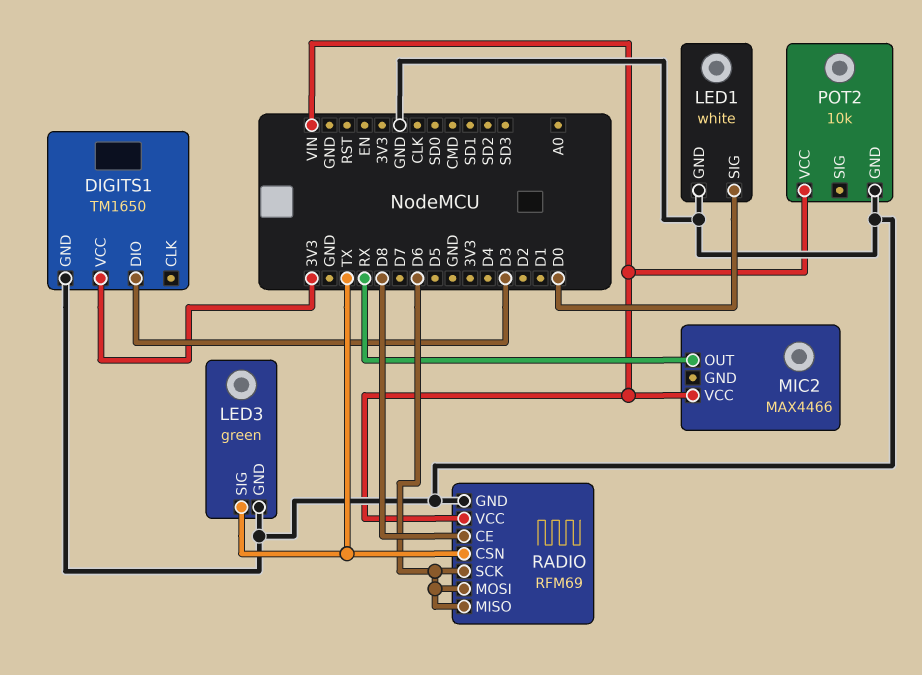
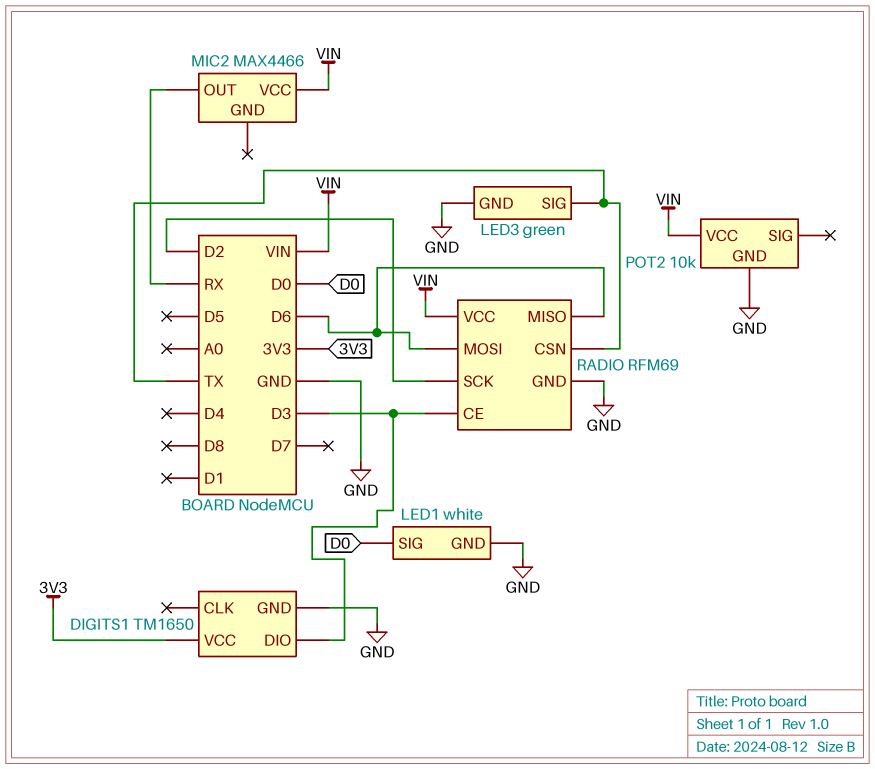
RADIO pin CE: D8 -> D3
RADIO pin SCK: D6 -> D2

